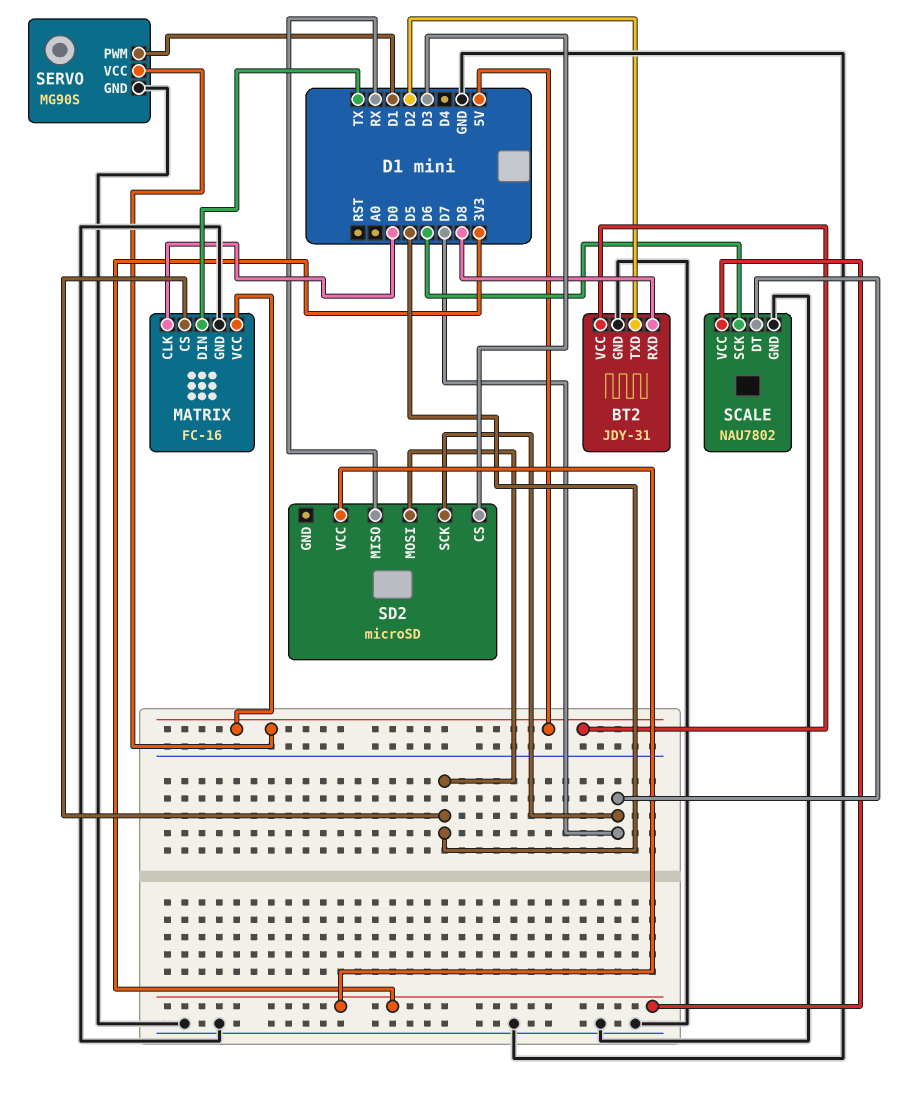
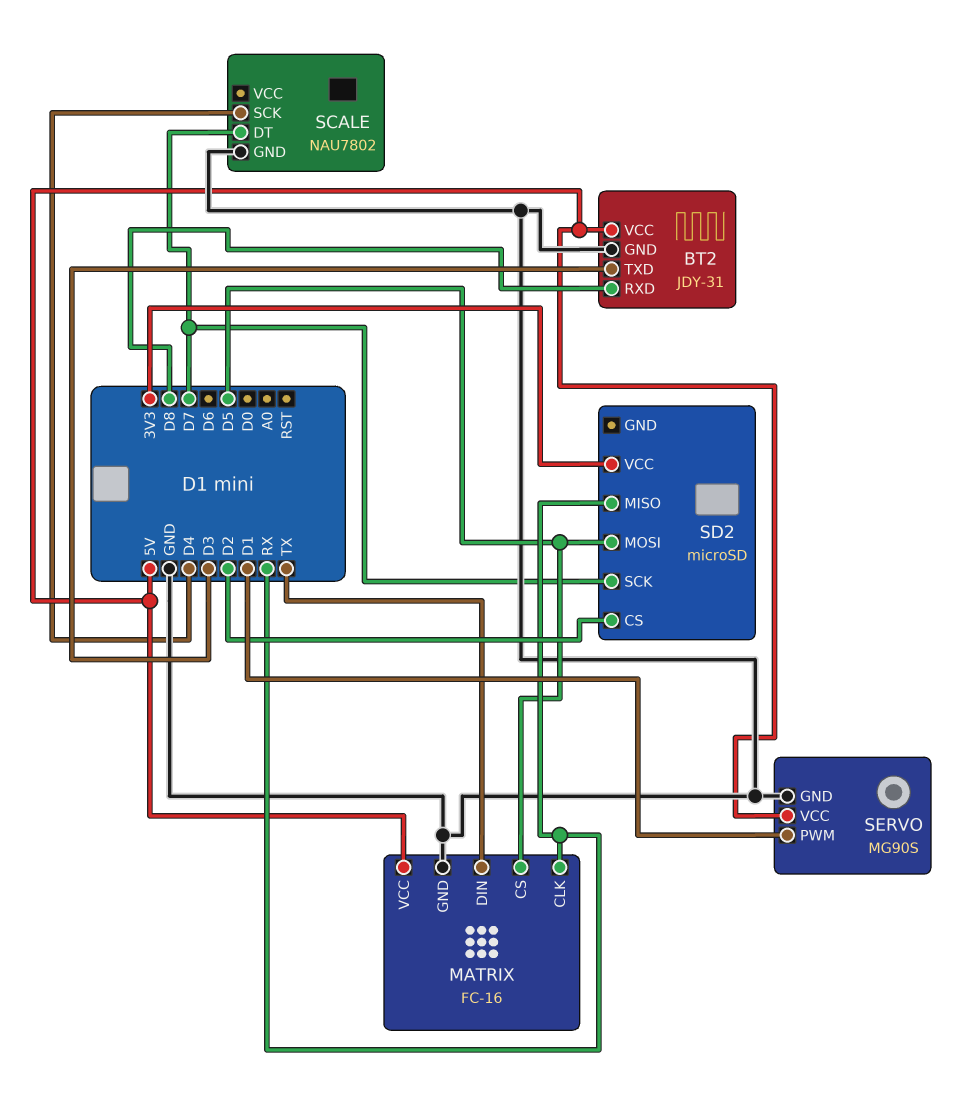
BT2 pin TXD: D2 -> D3
MATRIX pin CLK: D0 -> RX
SCALE pin SCK: D6 -> D4
SCALE pin VCC: 3V3 -> none
SD2 pin CS: D3 -> D2

